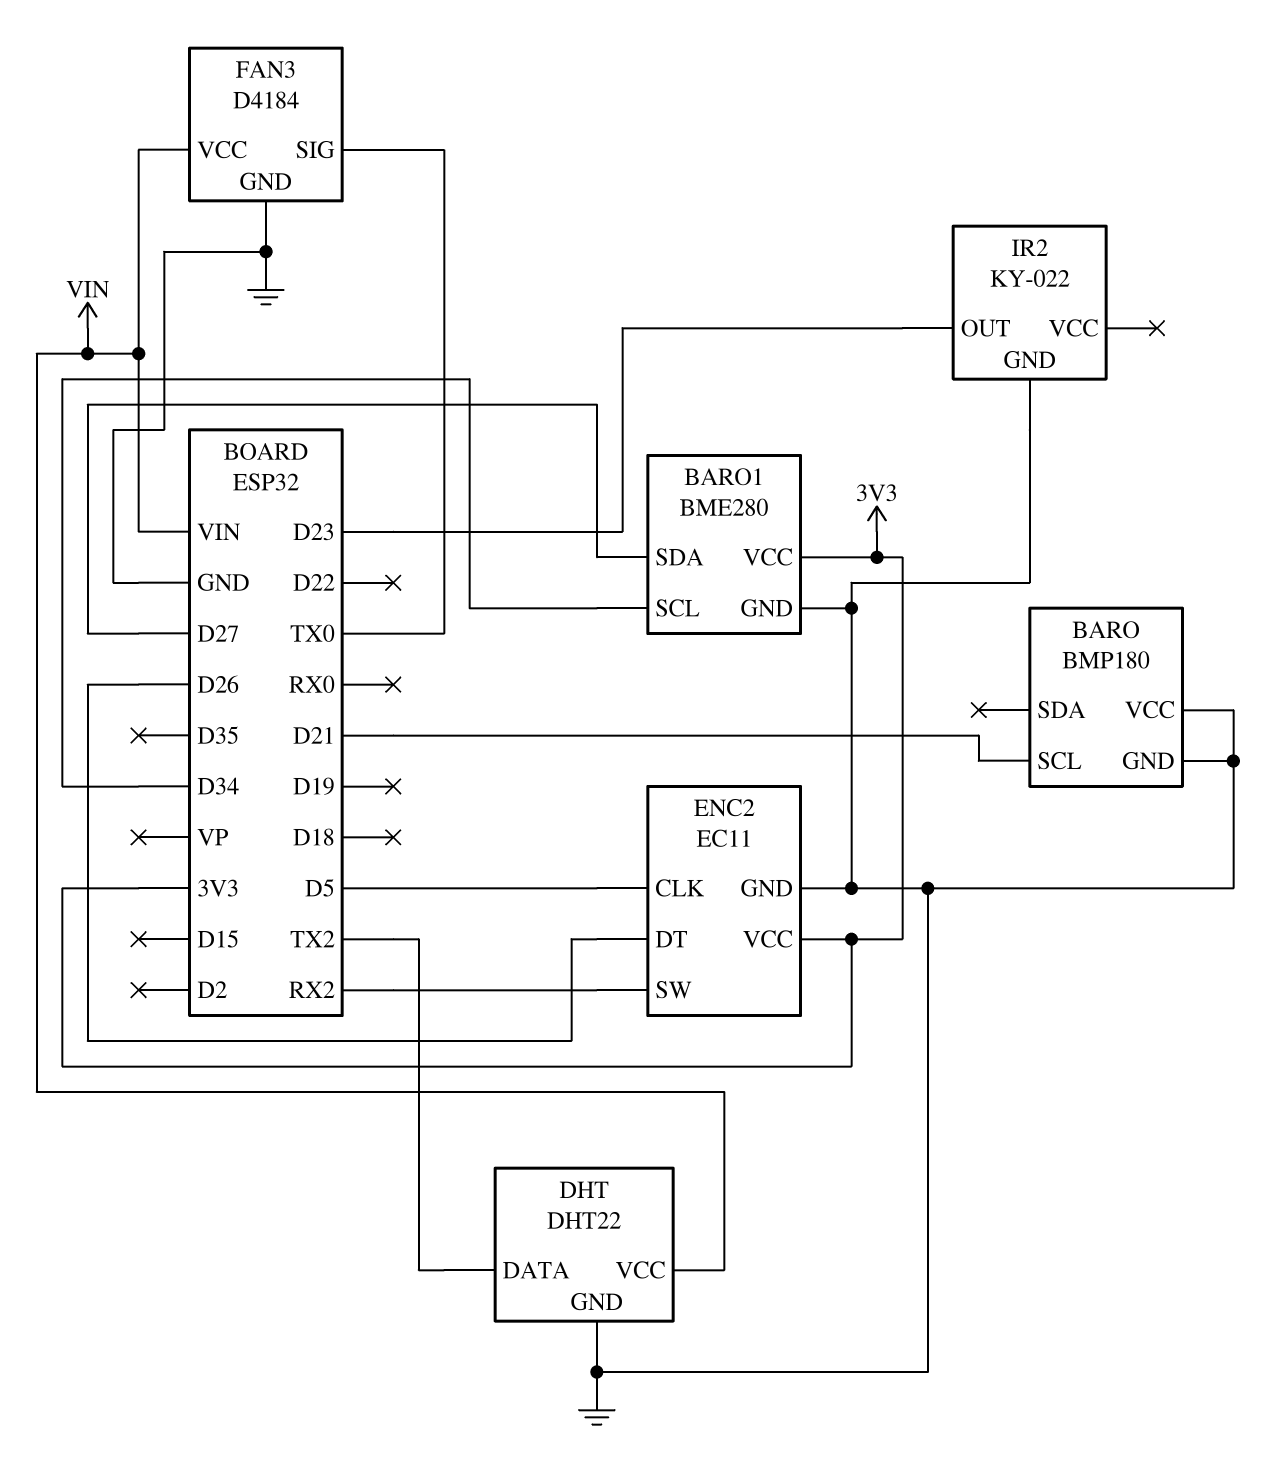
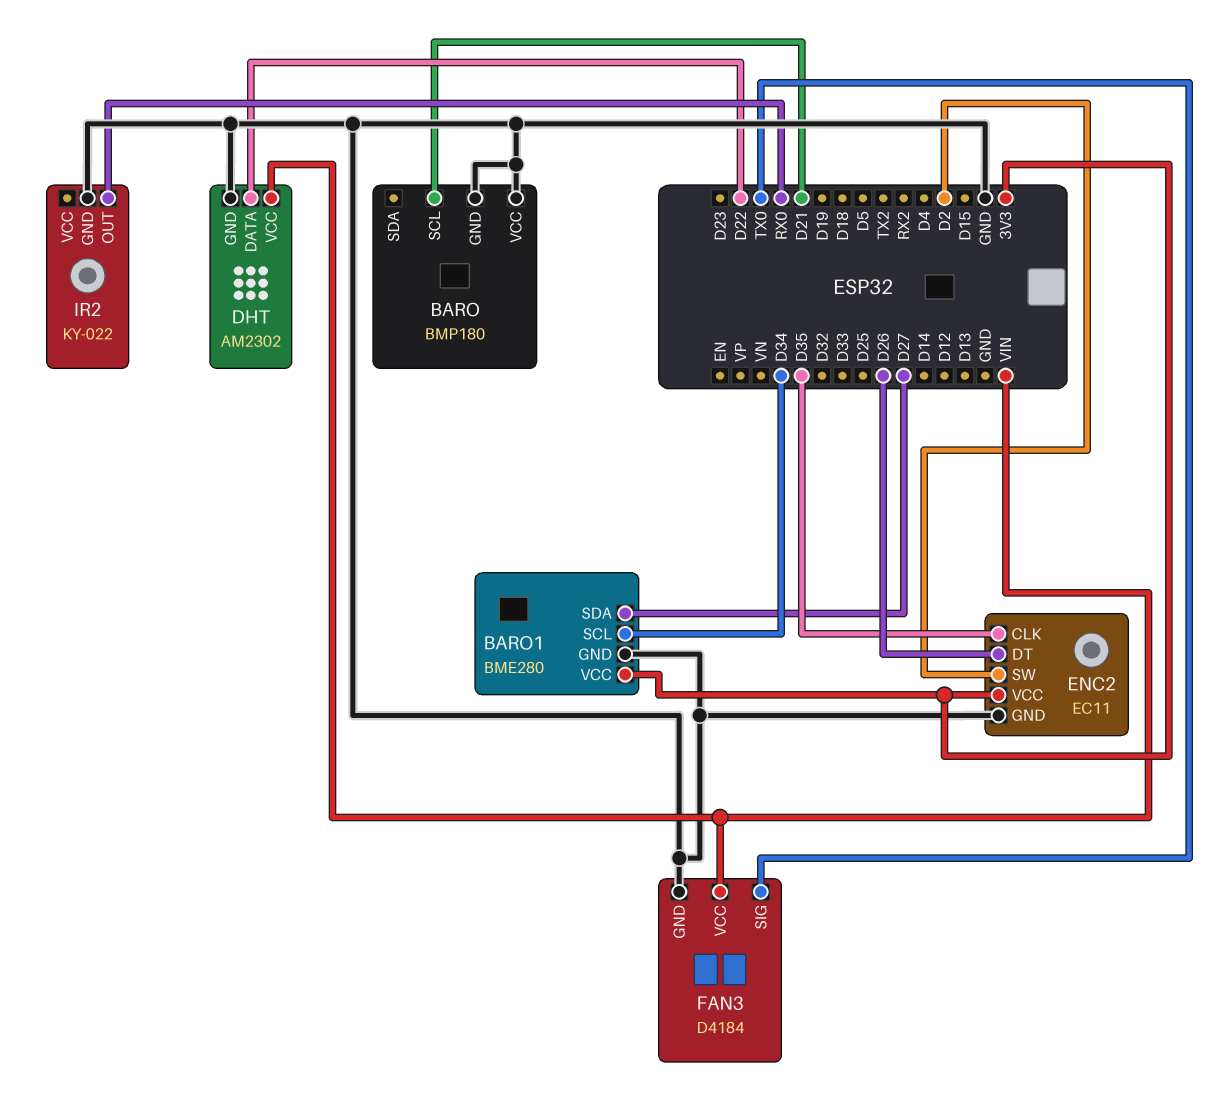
DHT: DHT22 -> AM2302
DHT pin DATA: TX2 -> D22
ENC2 pin CLK: D5 -> D35
ENC2 pin SW: RX2 -> D2
IR2 pin OUT: D23 -> RX0

